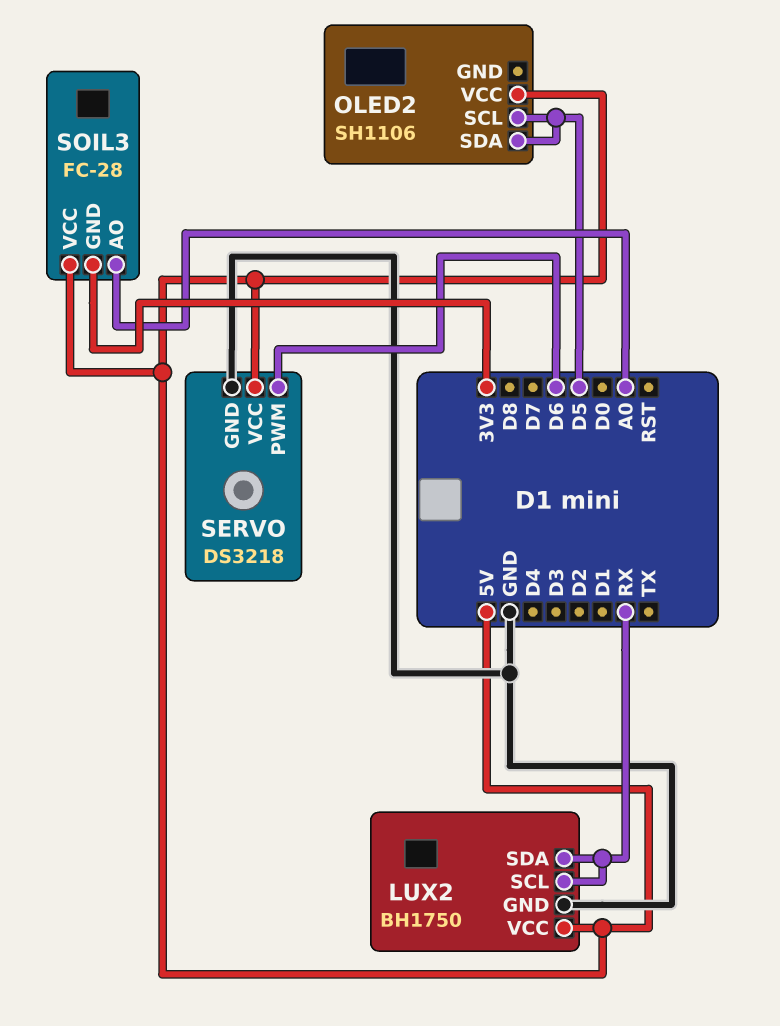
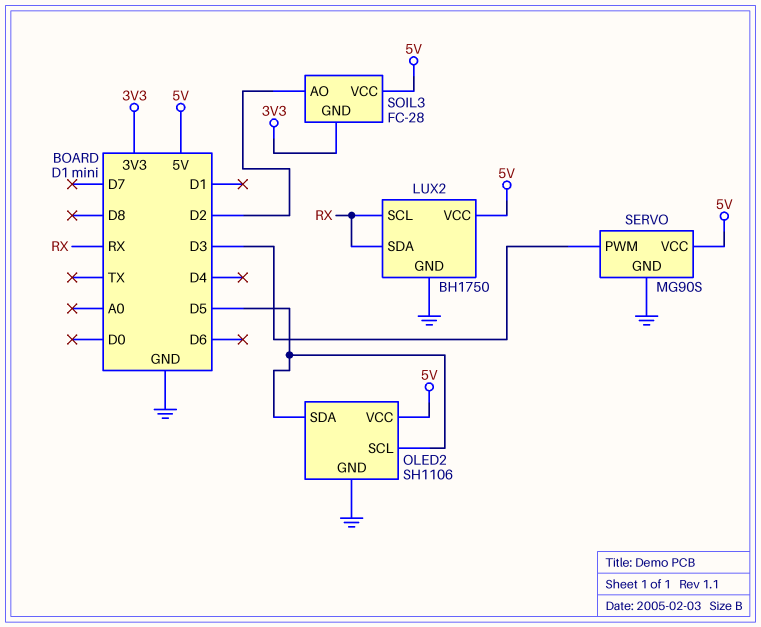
OLED2 pin GND: none -> GND
SERVO: DS3218 -> MG90S
SERVO pin PWM: D6 -> D3
SOIL3 pin AO: A0 -> D2

